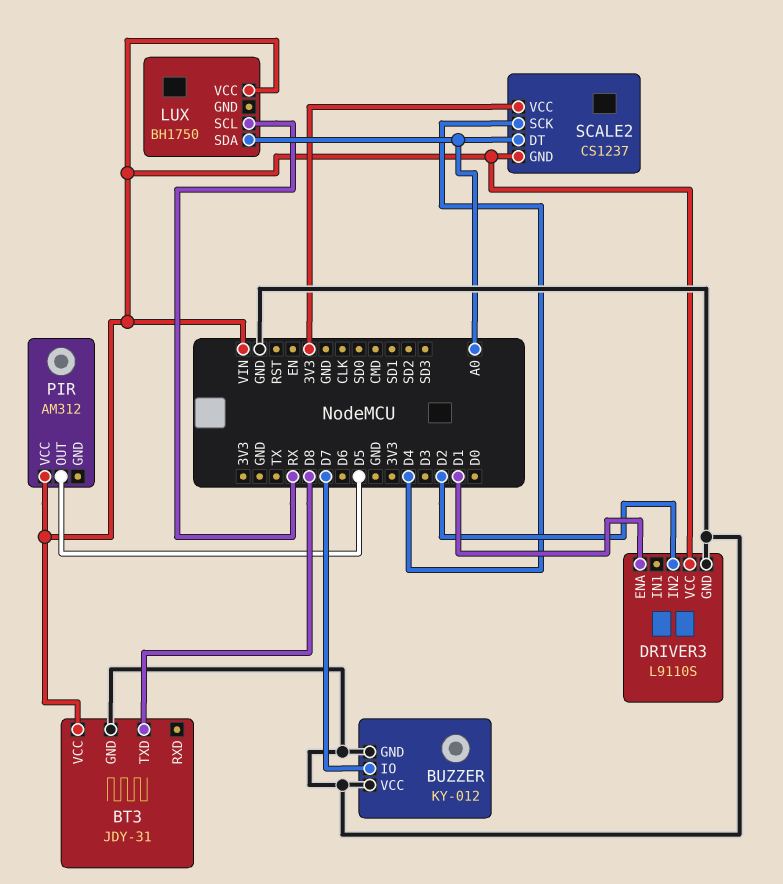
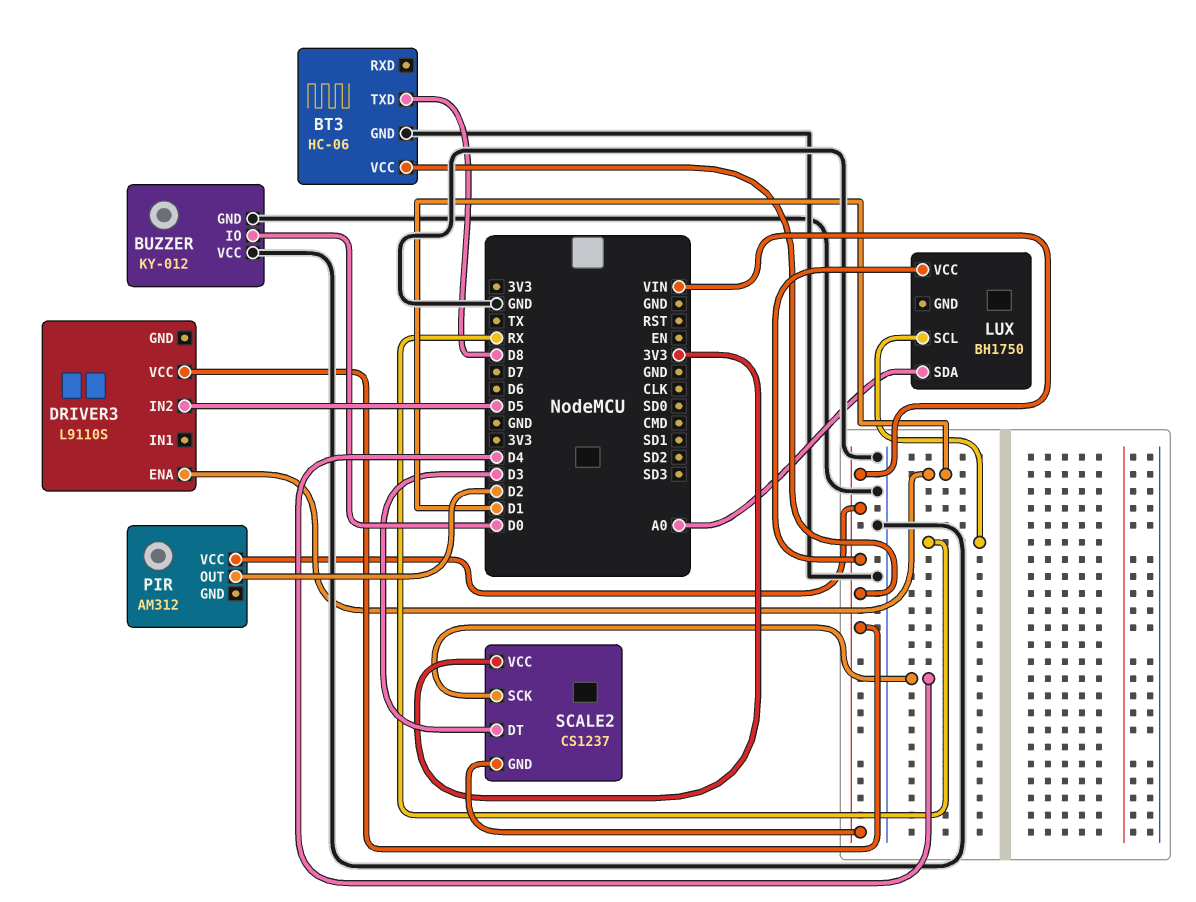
BT3: JDY-31 -> HC-06
BUZZER pin IO: D7 -> D0
DRIVER3 pin GND: GND -> none
DRIVER3 pin IN2: D2 -> D5
PIR pin OUT: D5 -> D2
SCALE2 pin DT: A0 -> D3

